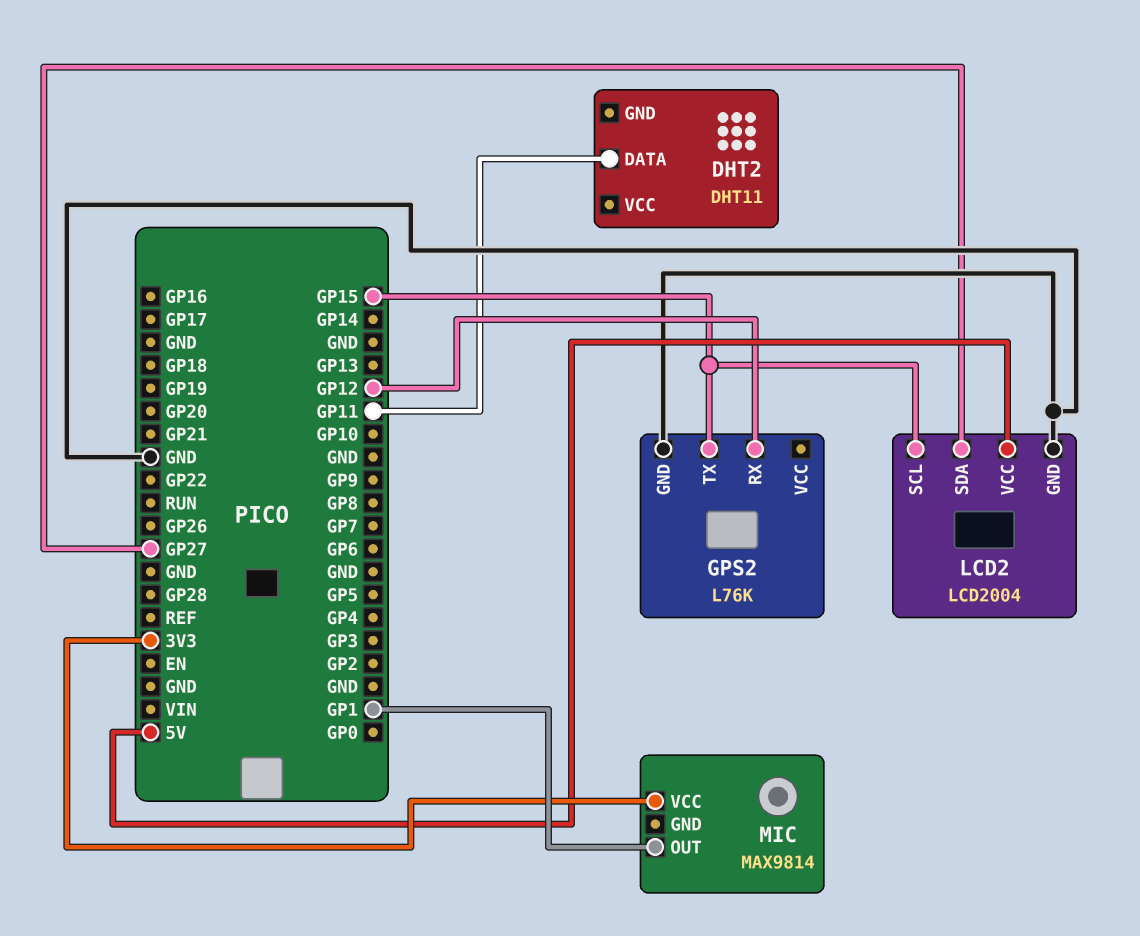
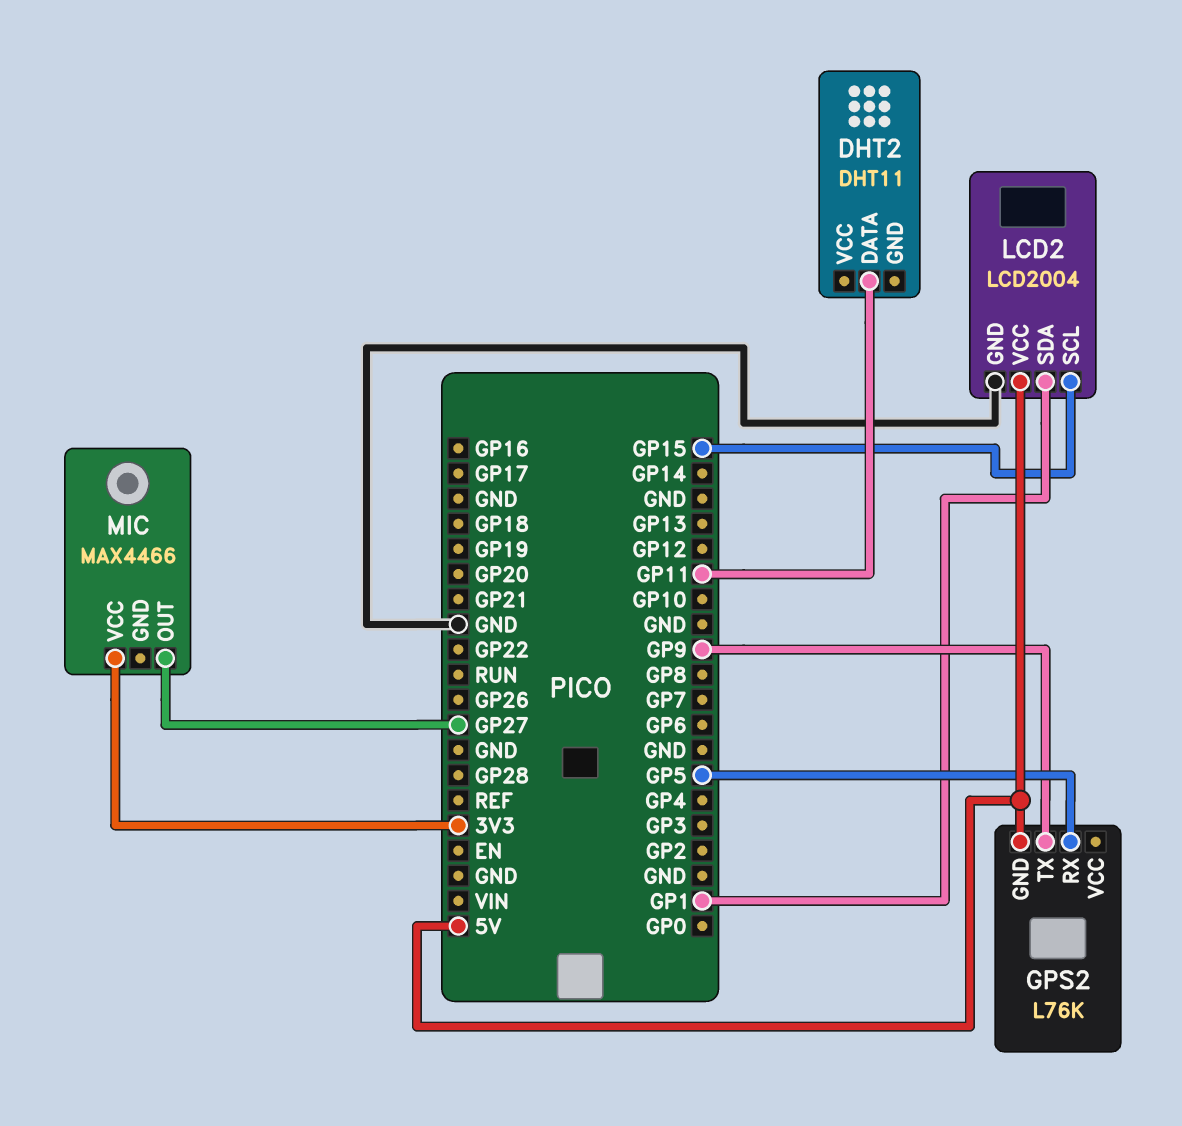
GPS2 pin GND: GND -> 5V
GPS2 pin RX: GP12 -> GP5
GPS2 pin TX: GP15 -> GP9
LCD2 pin SDA: GP27 -> GP1
MIC: MAX9814 -> MAX4466
MIC pin OUT: GP1 -> GP27

